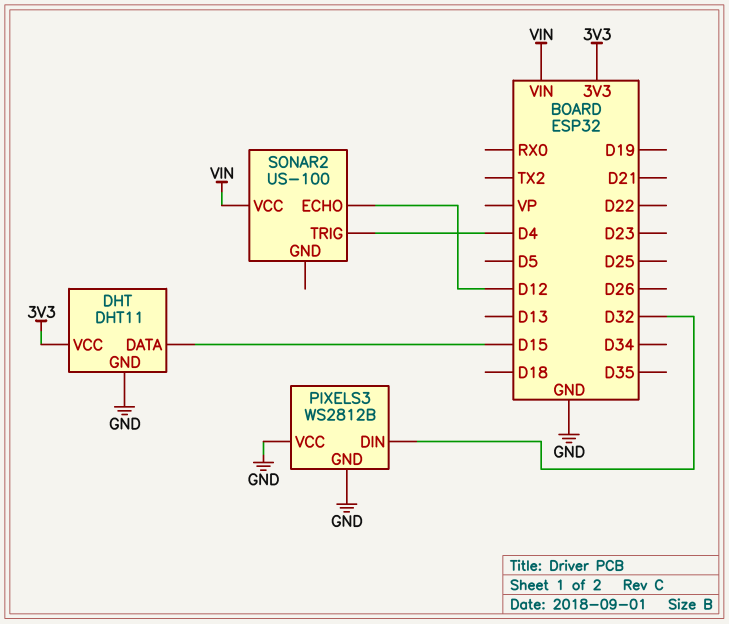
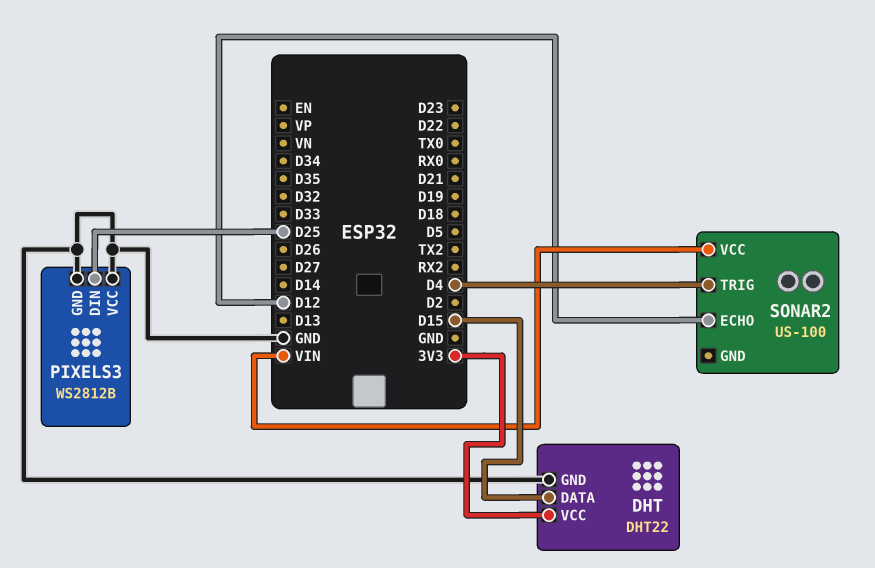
DHT: DHT11 -> DHT22
PIXELS3 pin DIN: D32 -> D25

